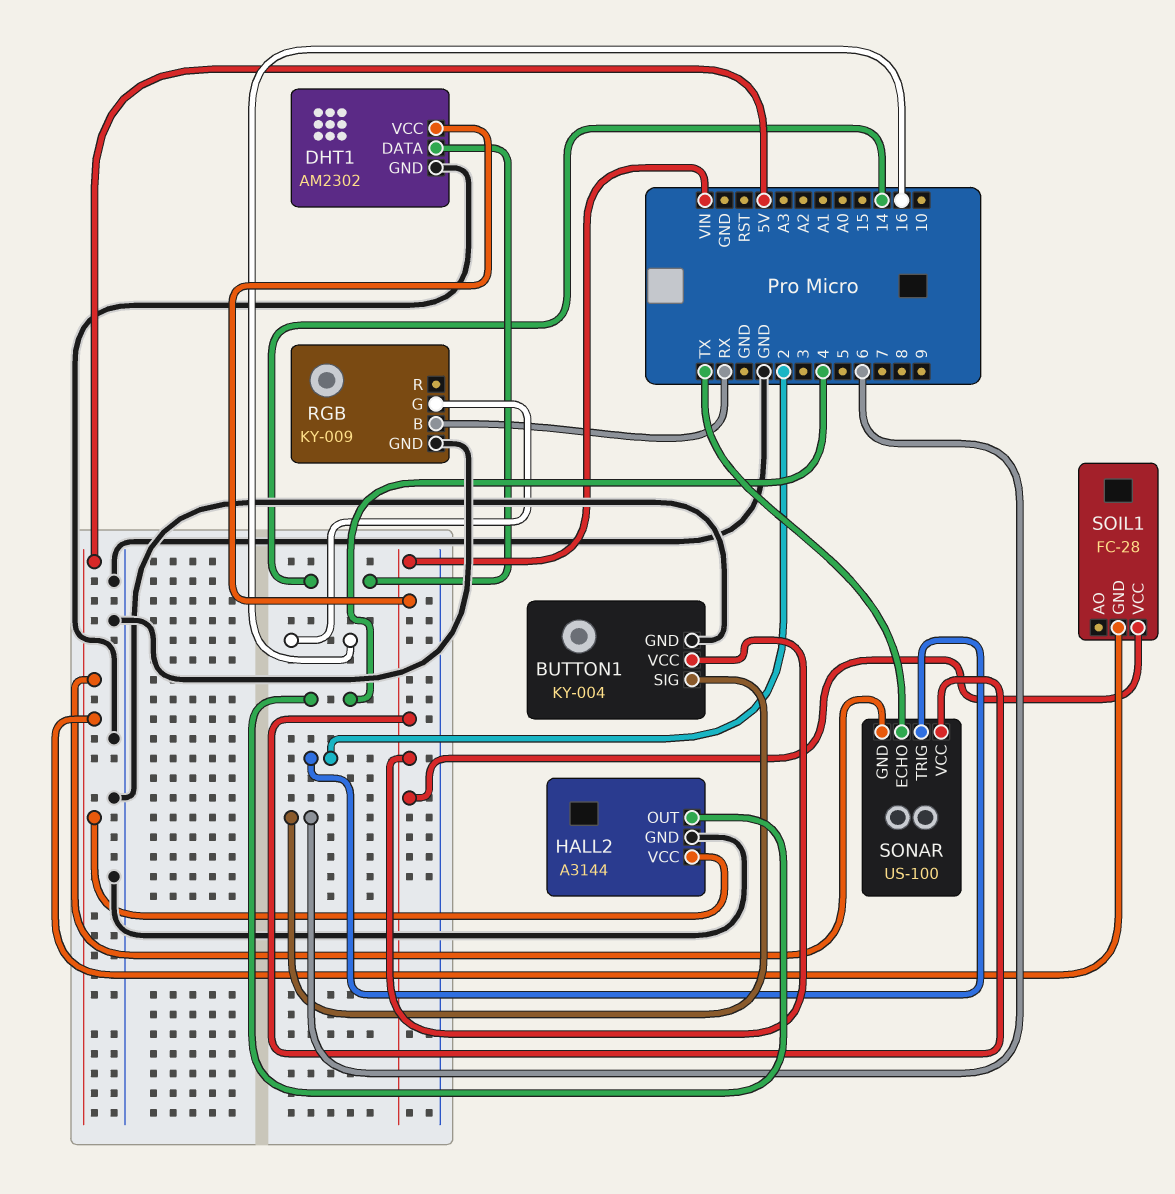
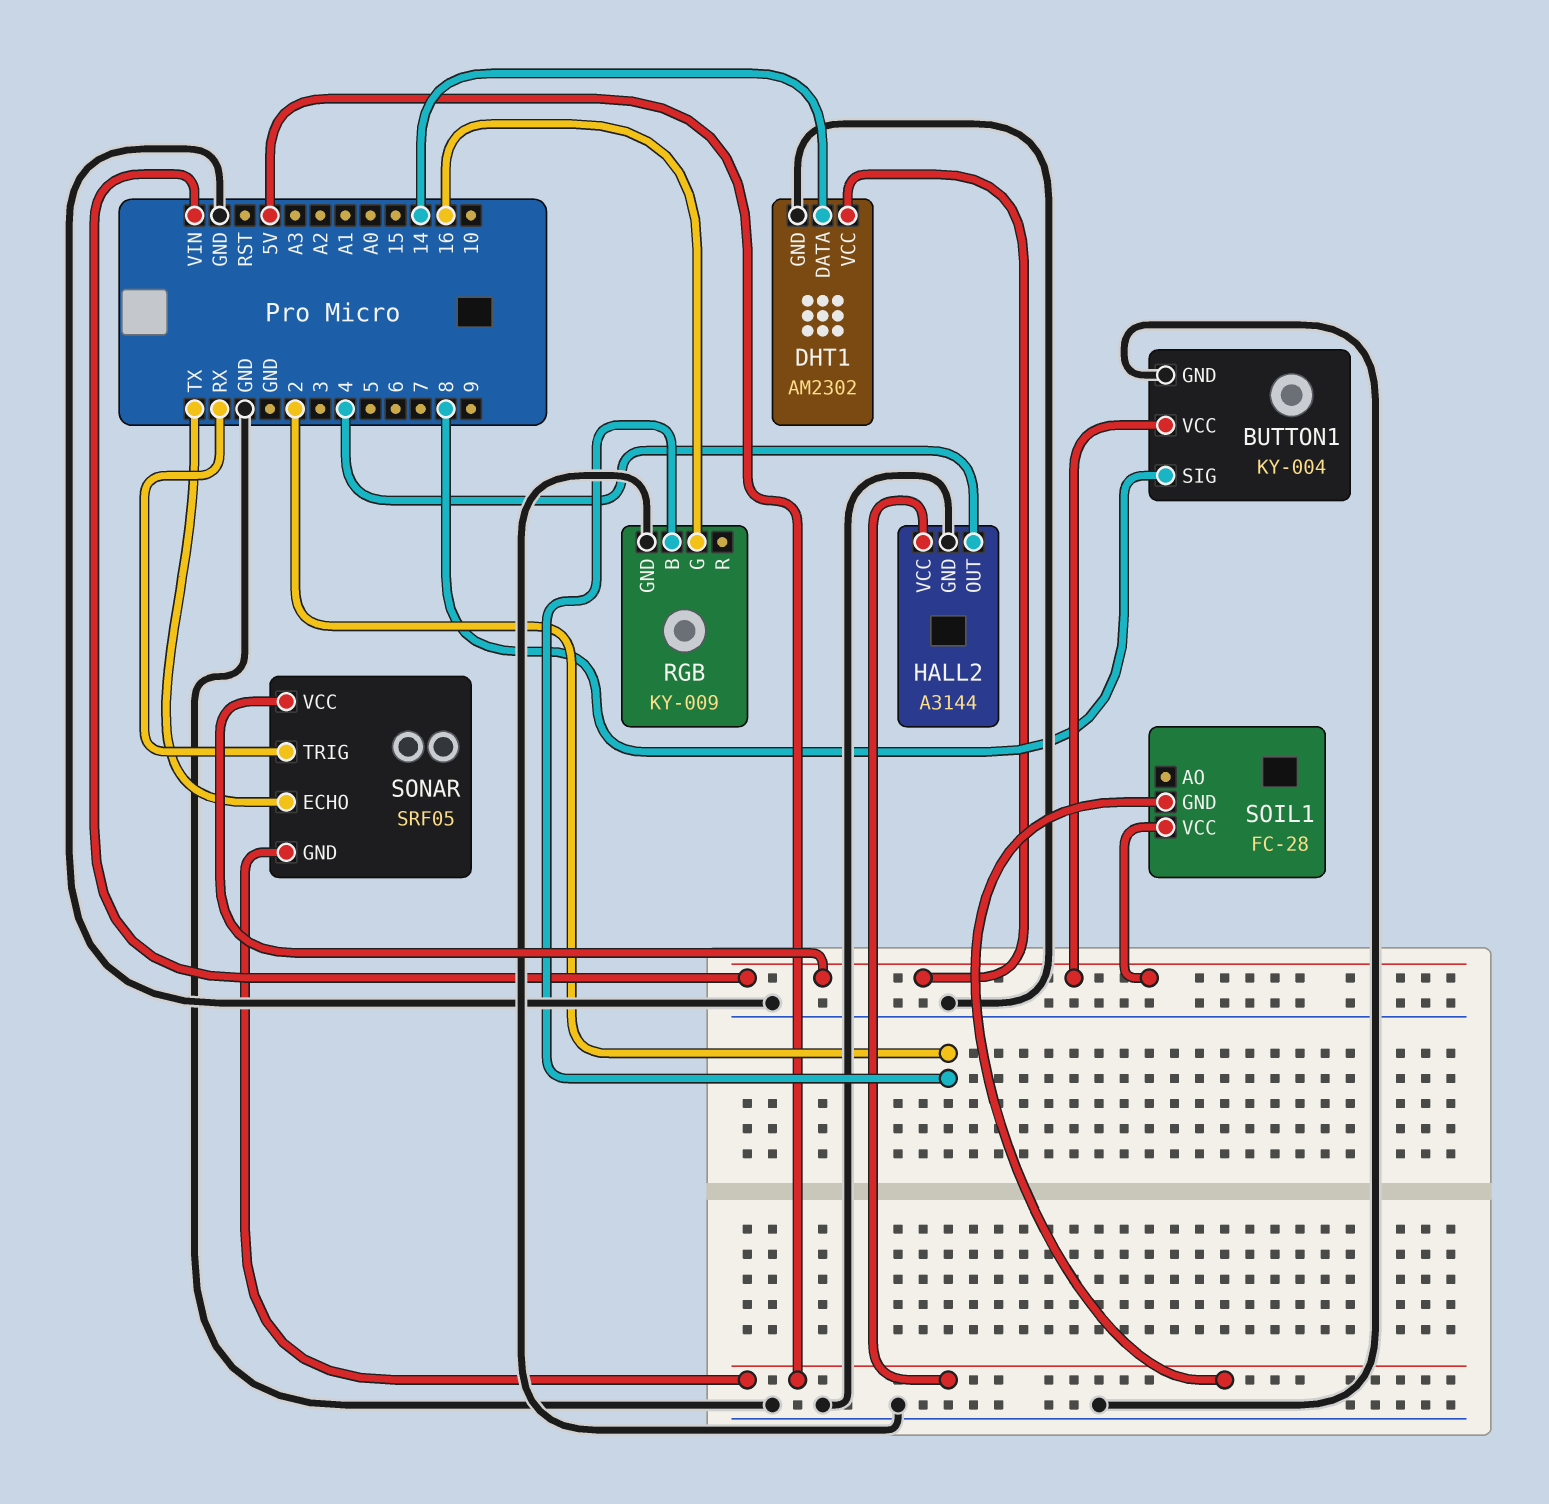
BUTTON1 pin SIG: 6 -> 8
RGB pin B: RX -> 2
SONAR: US-100 -> SRF05
SONAR pin TRIG: 2 -> RX

